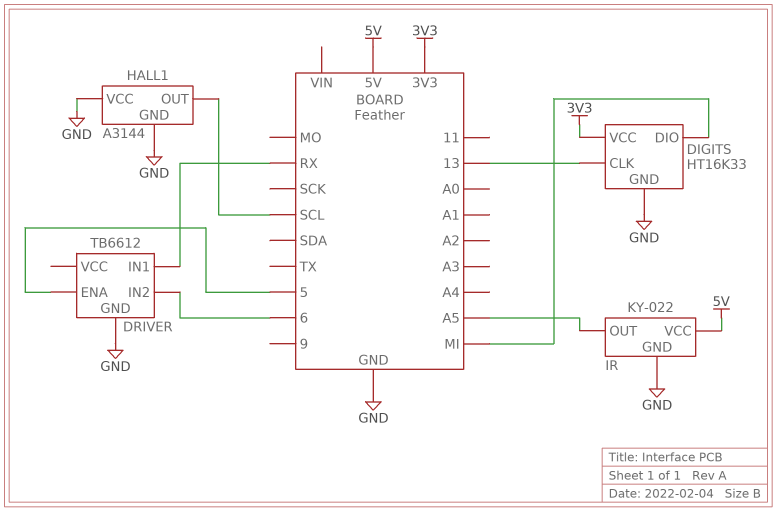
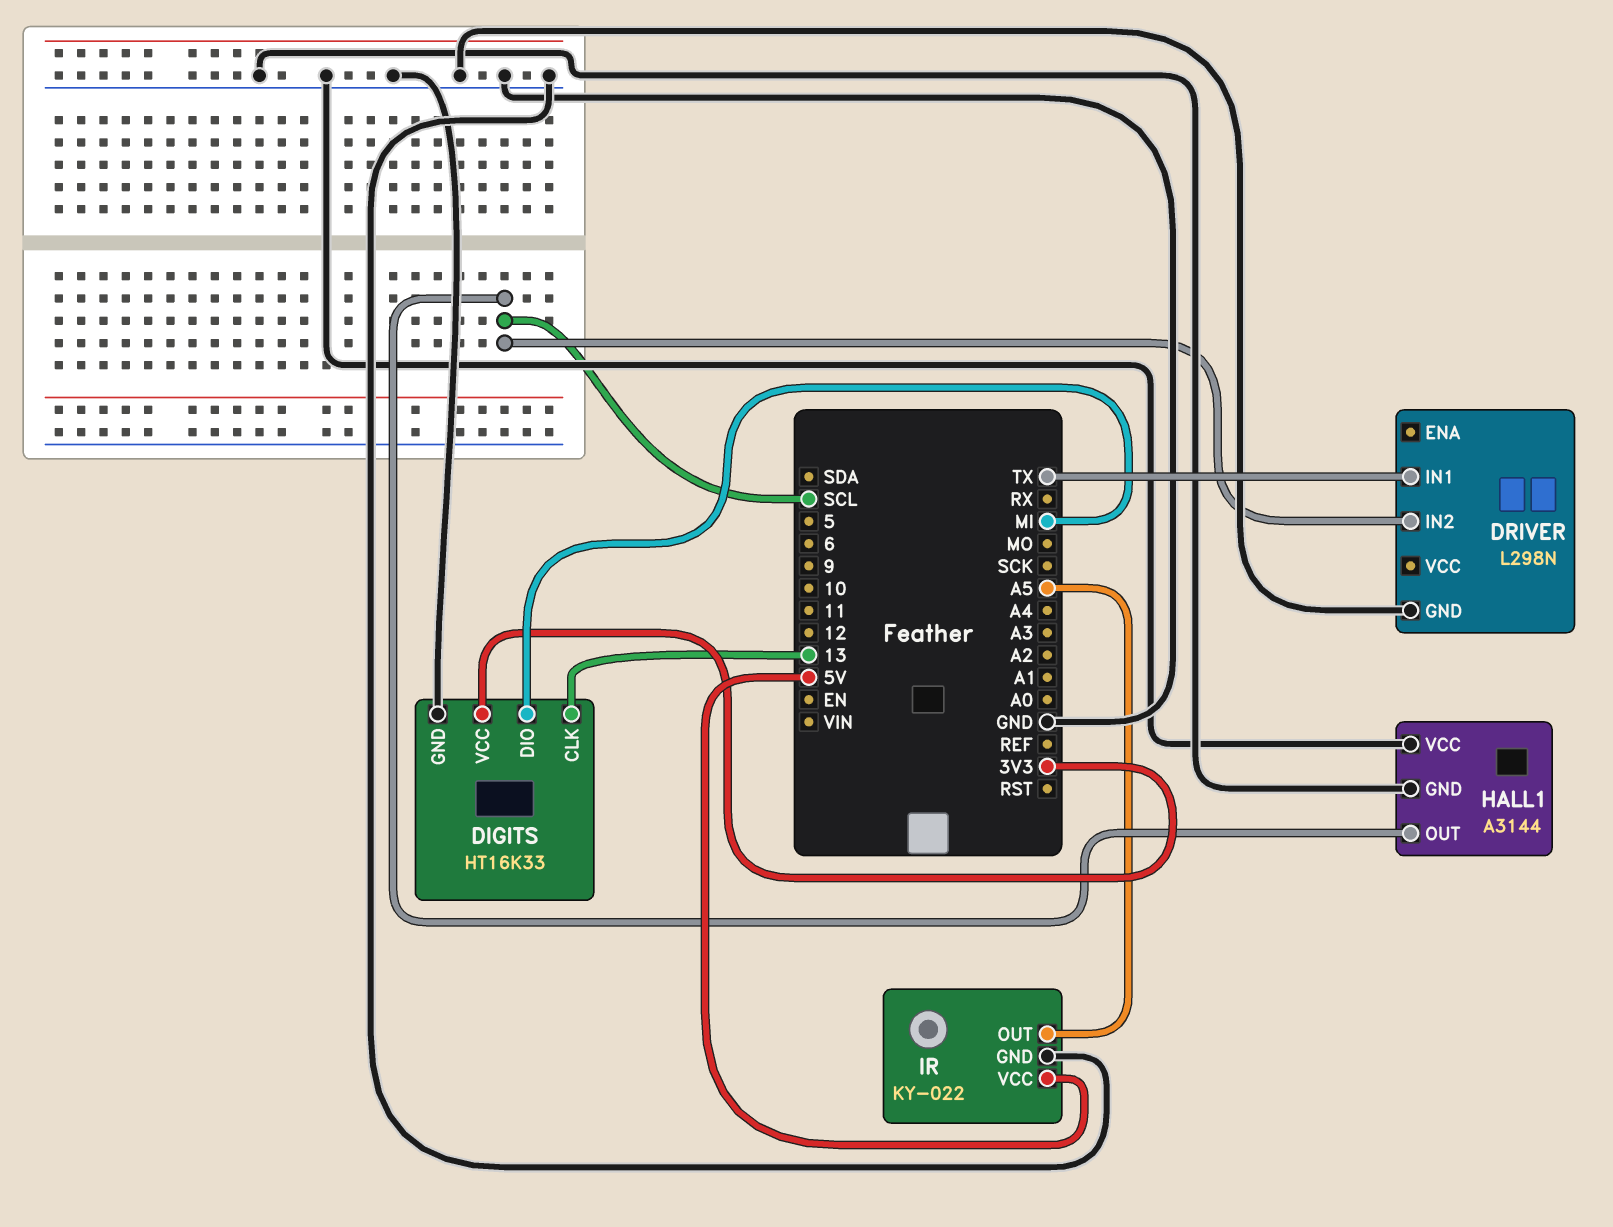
DRIVER: TB6612 -> L298N
DRIVER pin ENA: 5 -> none
DRIVER pin IN1: RX -> TX
DRIVER pin IN2: 6 -> SCL

